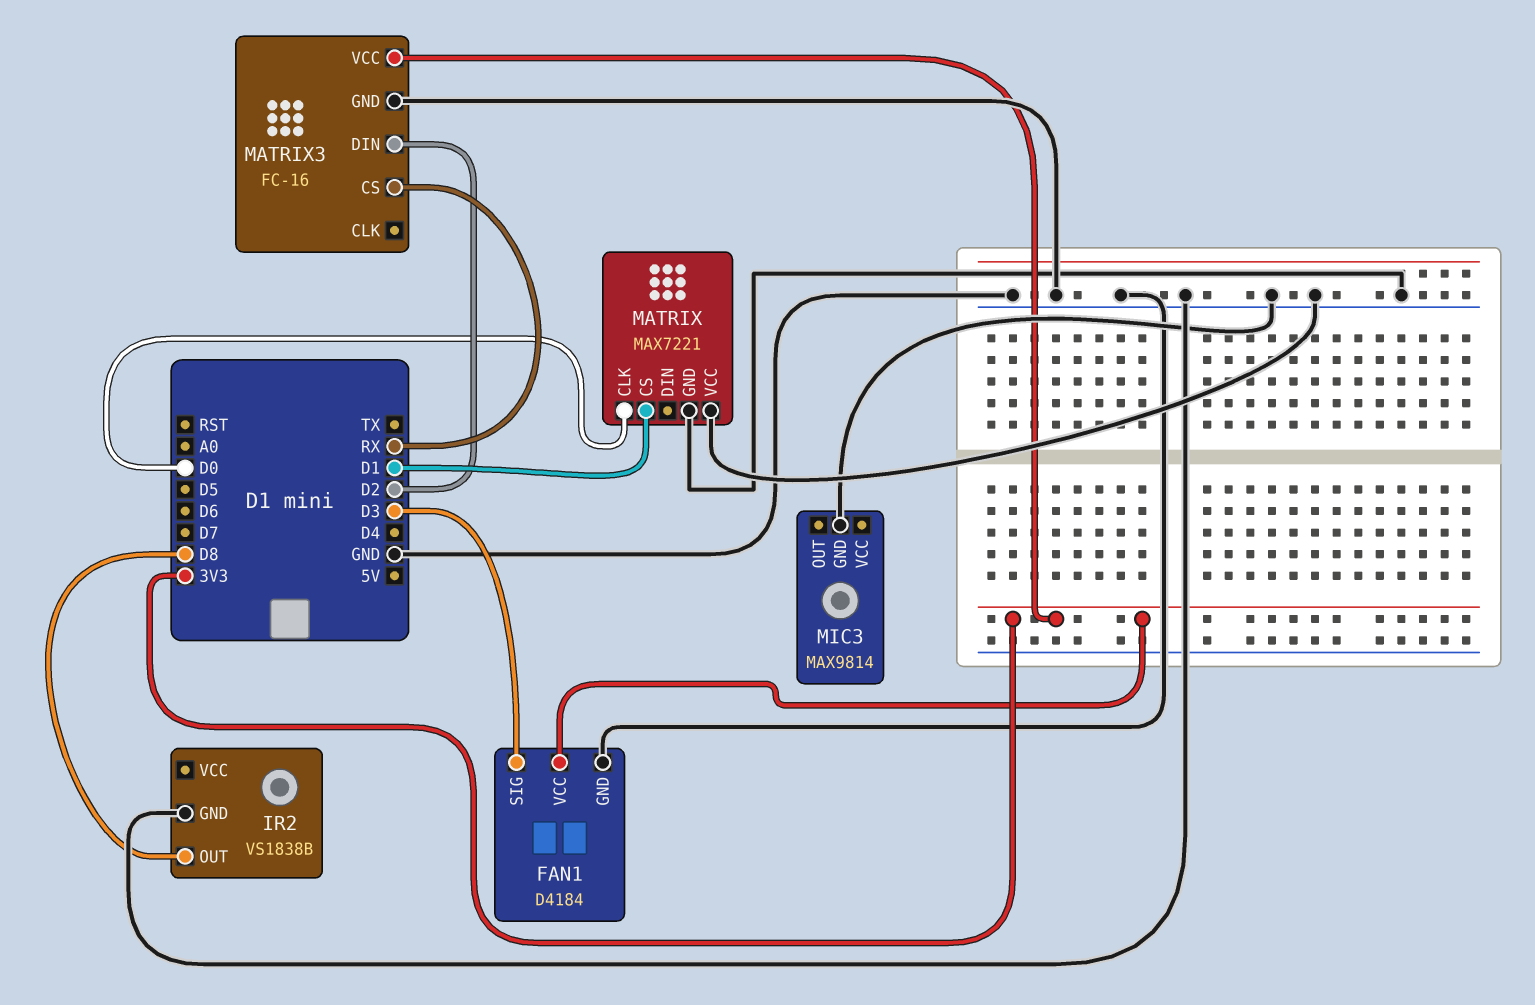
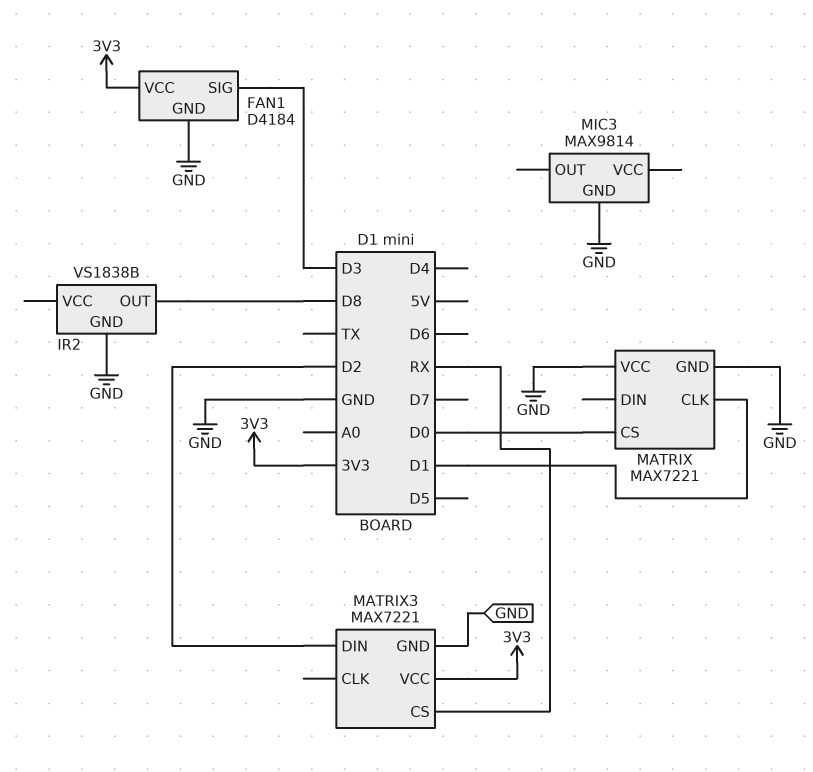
MATRIX pin CLK: D0 -> D1
MATRIX pin CS: D1 -> D0
MATRIX3: FC-16 -> MAX7221

